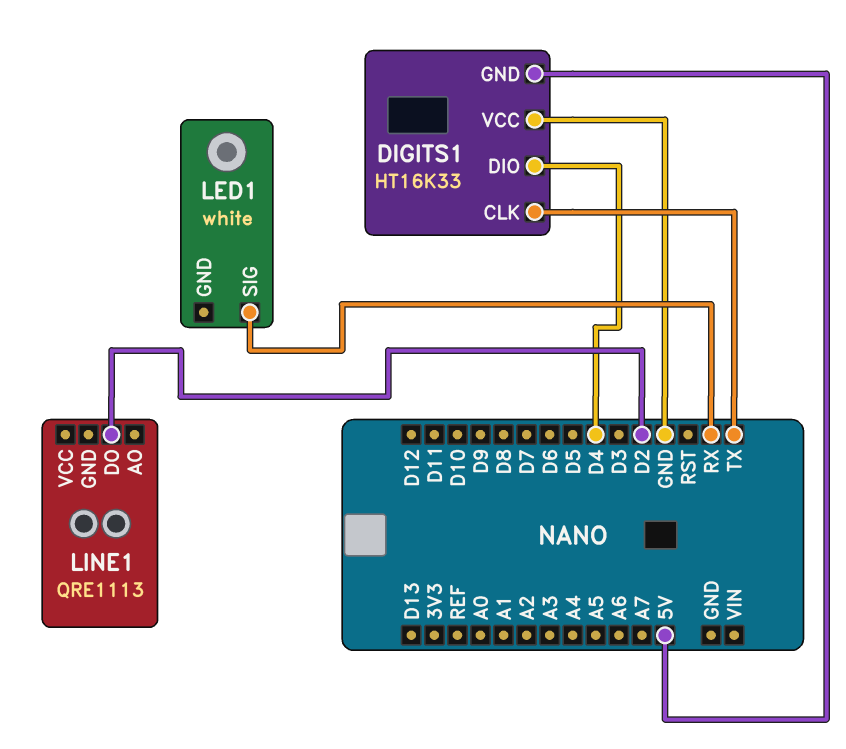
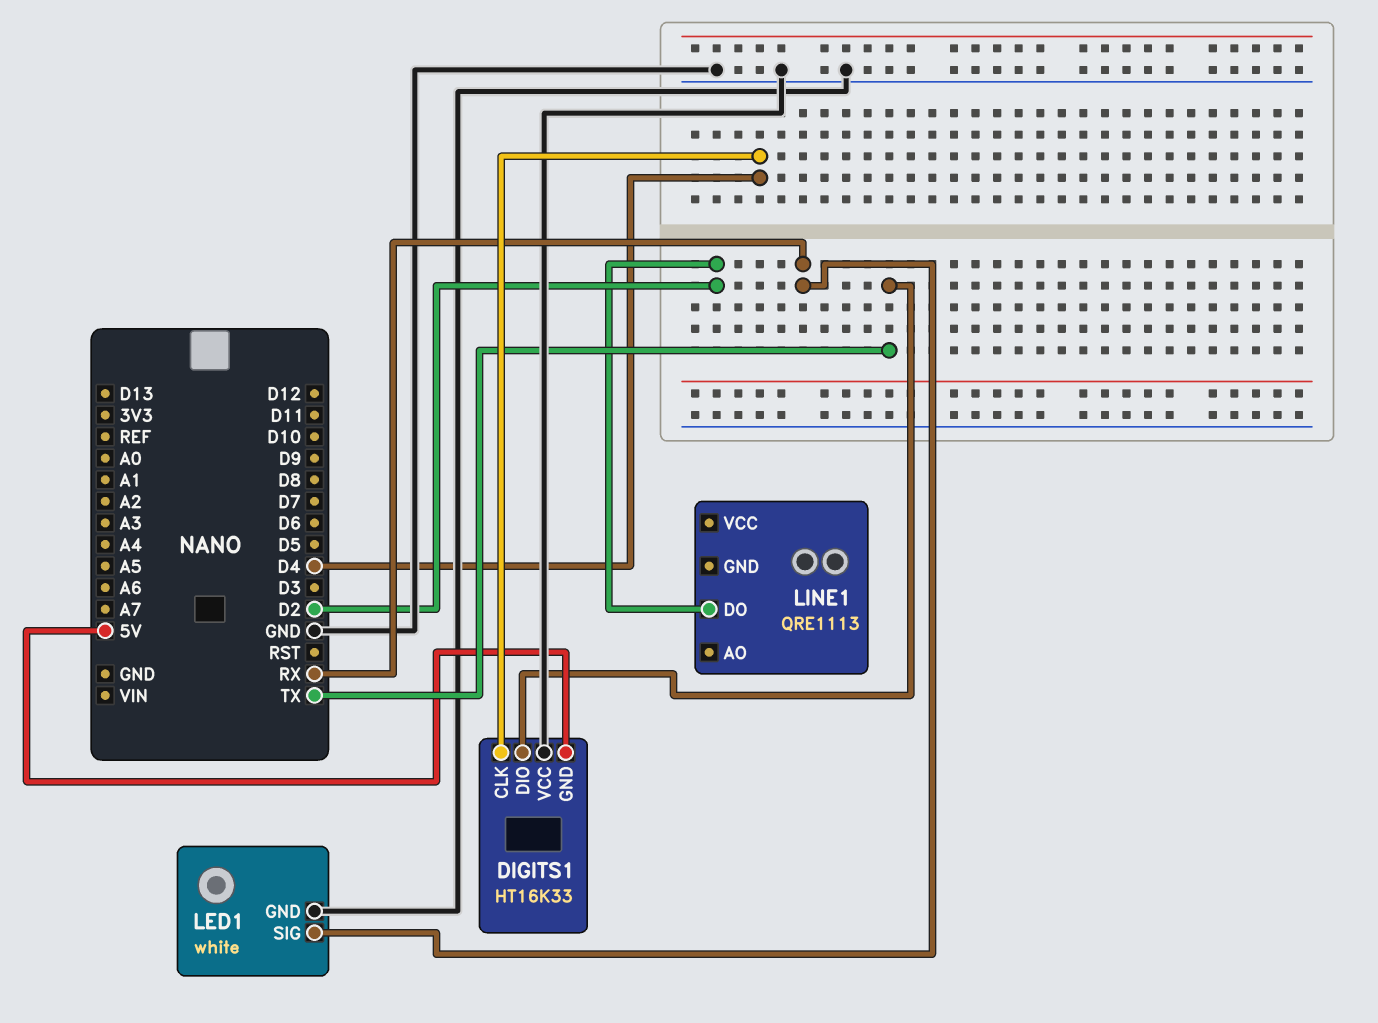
DIGITS1 pin CLK: TX -> D4
DIGITS1 pin DIO: D4 -> TX
LED1 pin GND: none -> GND

